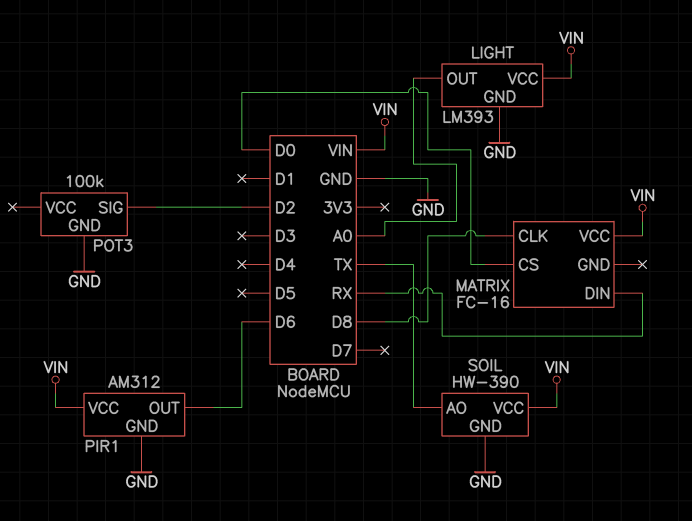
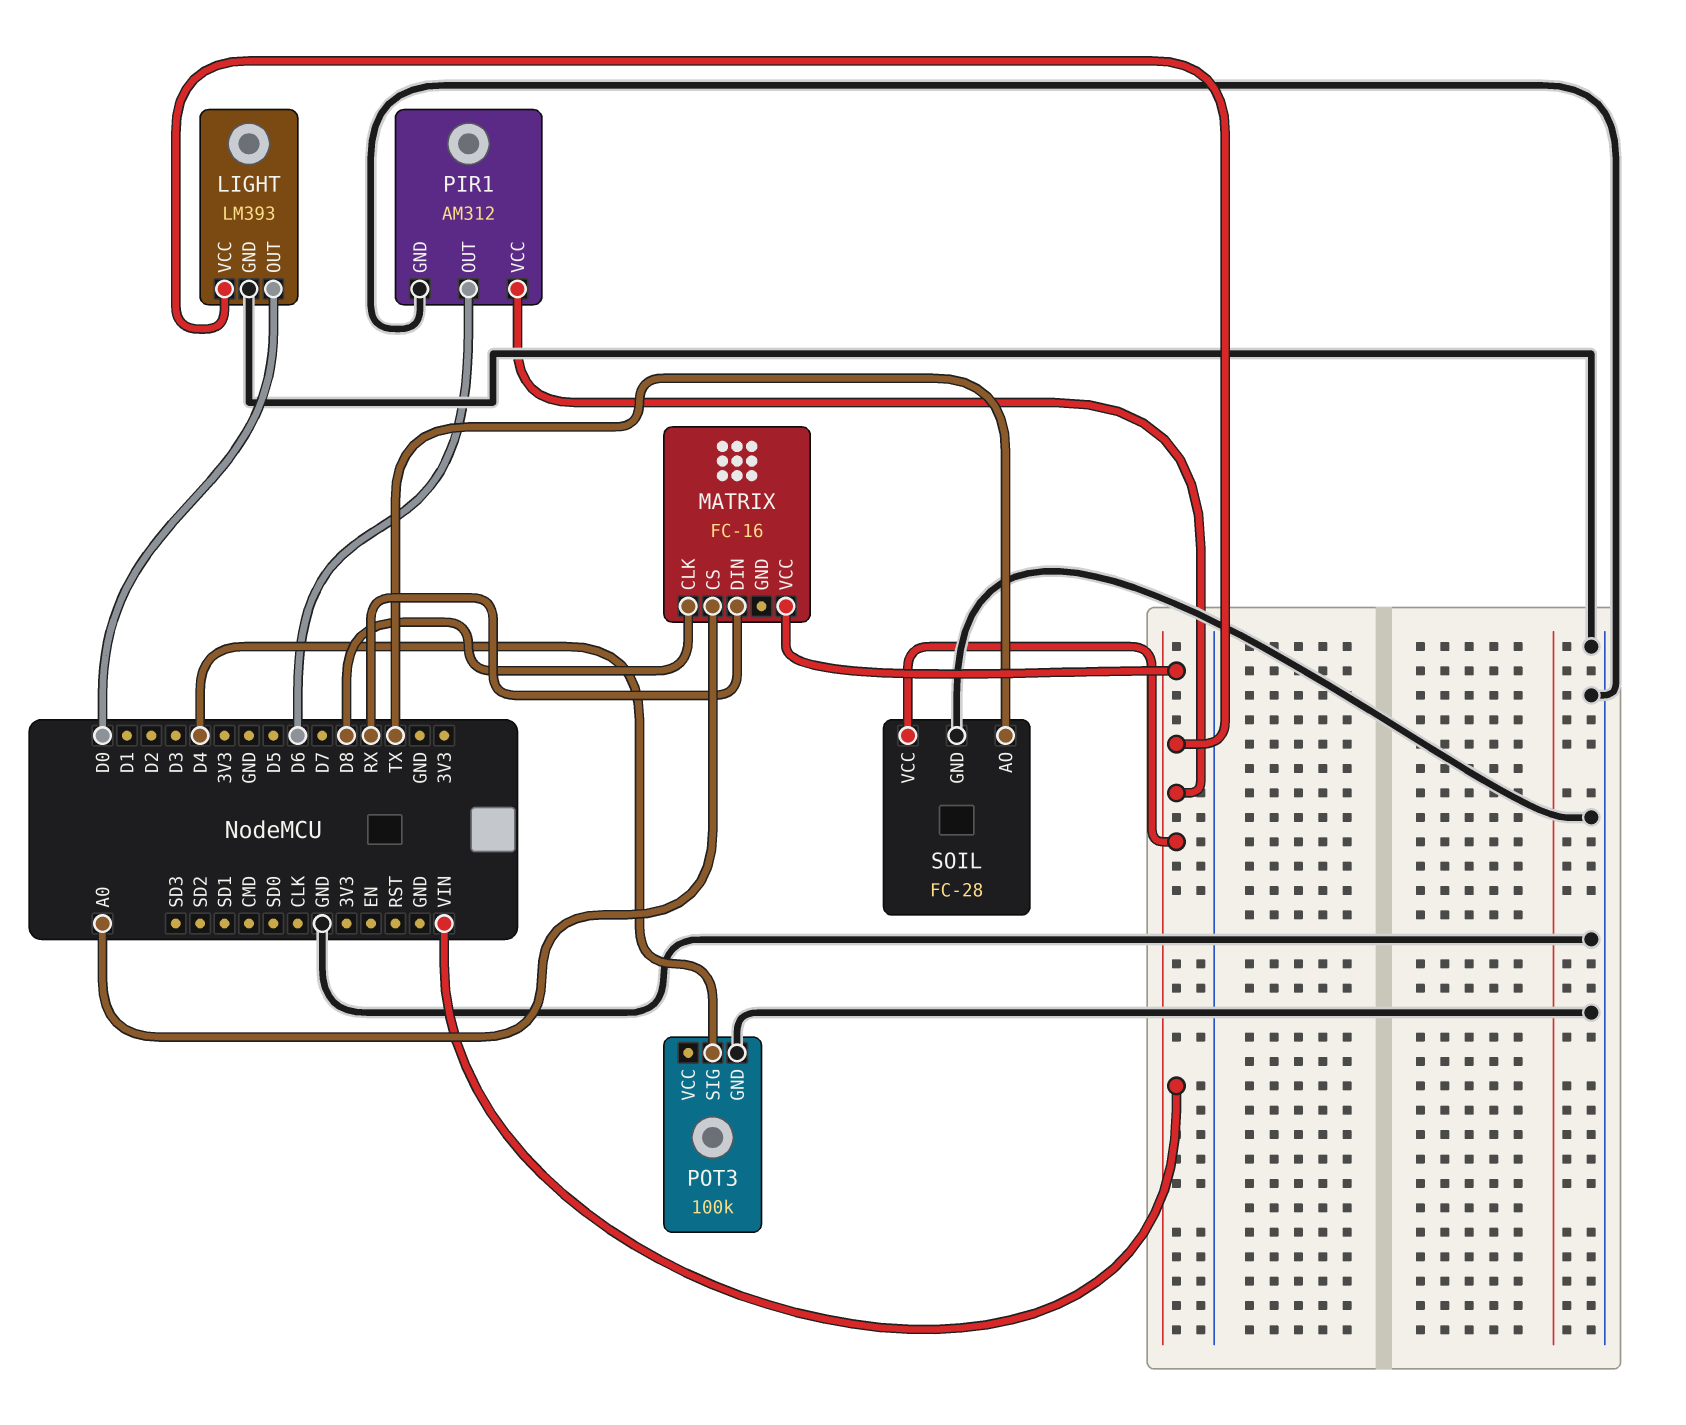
LIGHT pin OUT: A0 -> D0
MATRIX pin CS: D0 -> A0
POT3 pin SIG: D2 -> D4
SOIL: HW-390 -> FC-28

